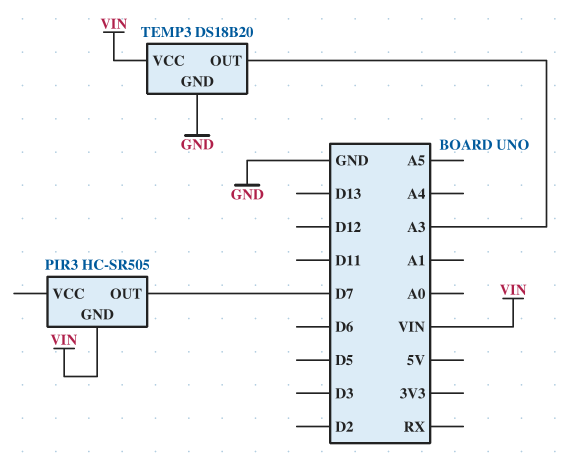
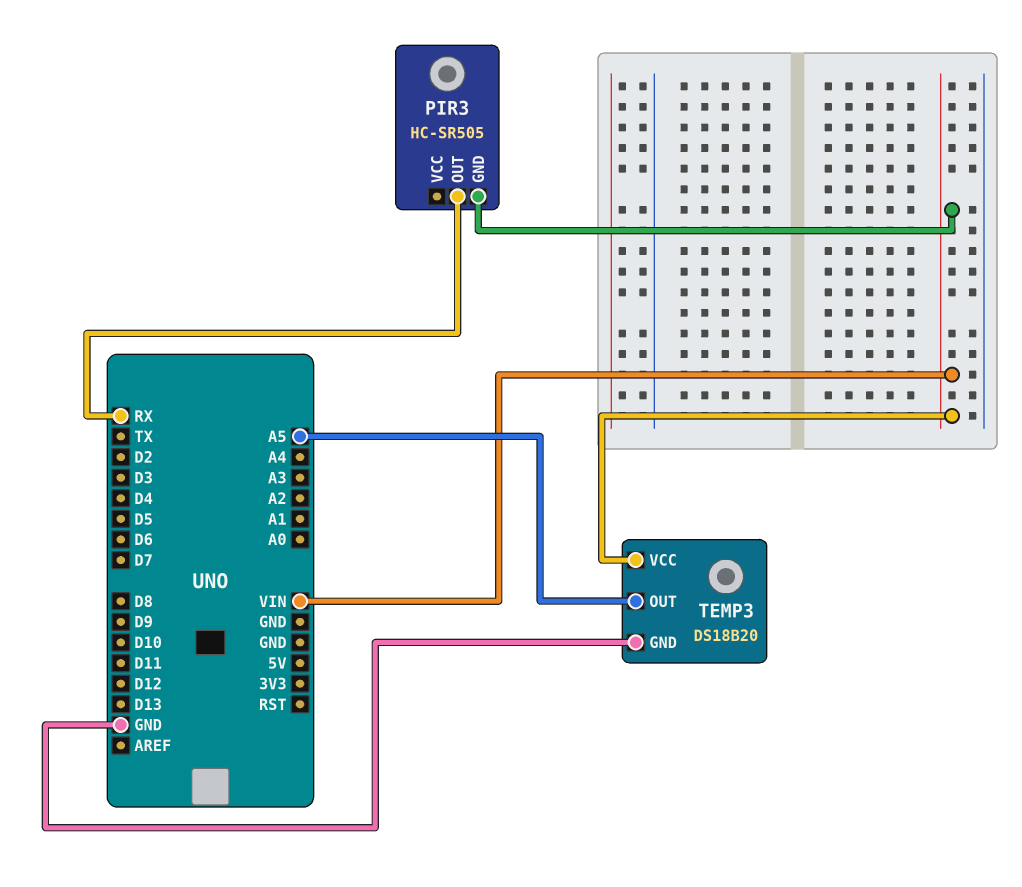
PIR3 pin OUT: D7 -> RX
TEMP3 pin OUT: A3 -> A5

